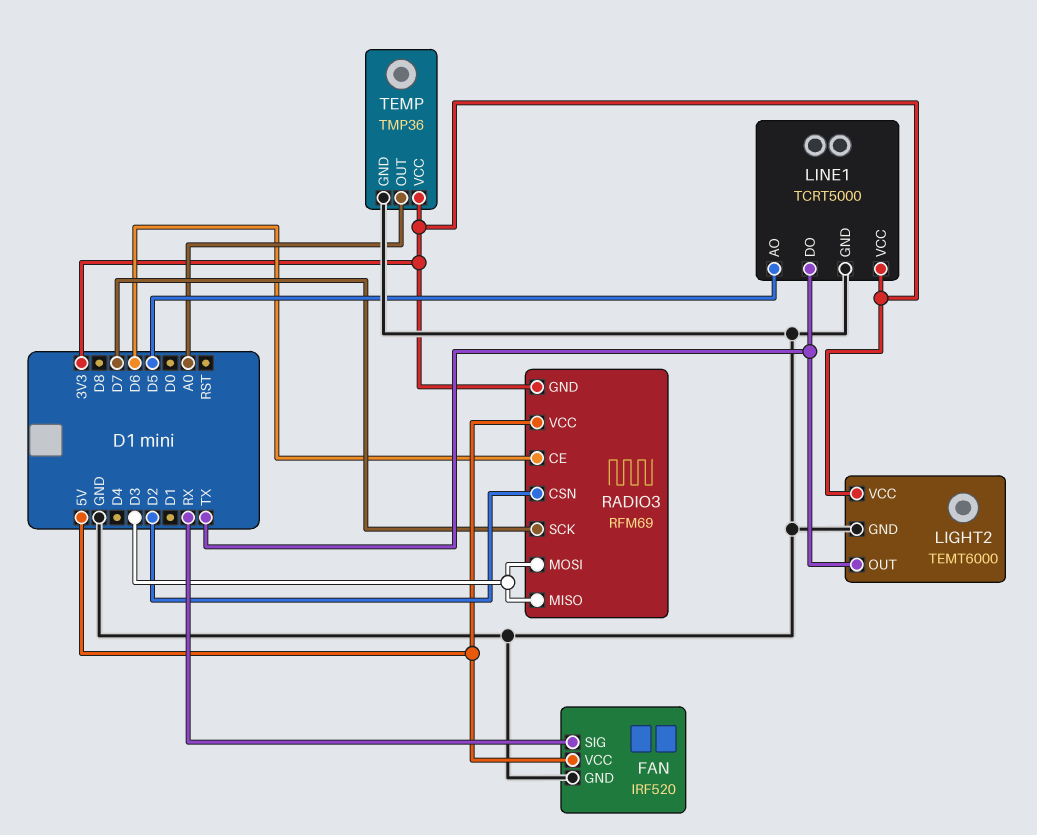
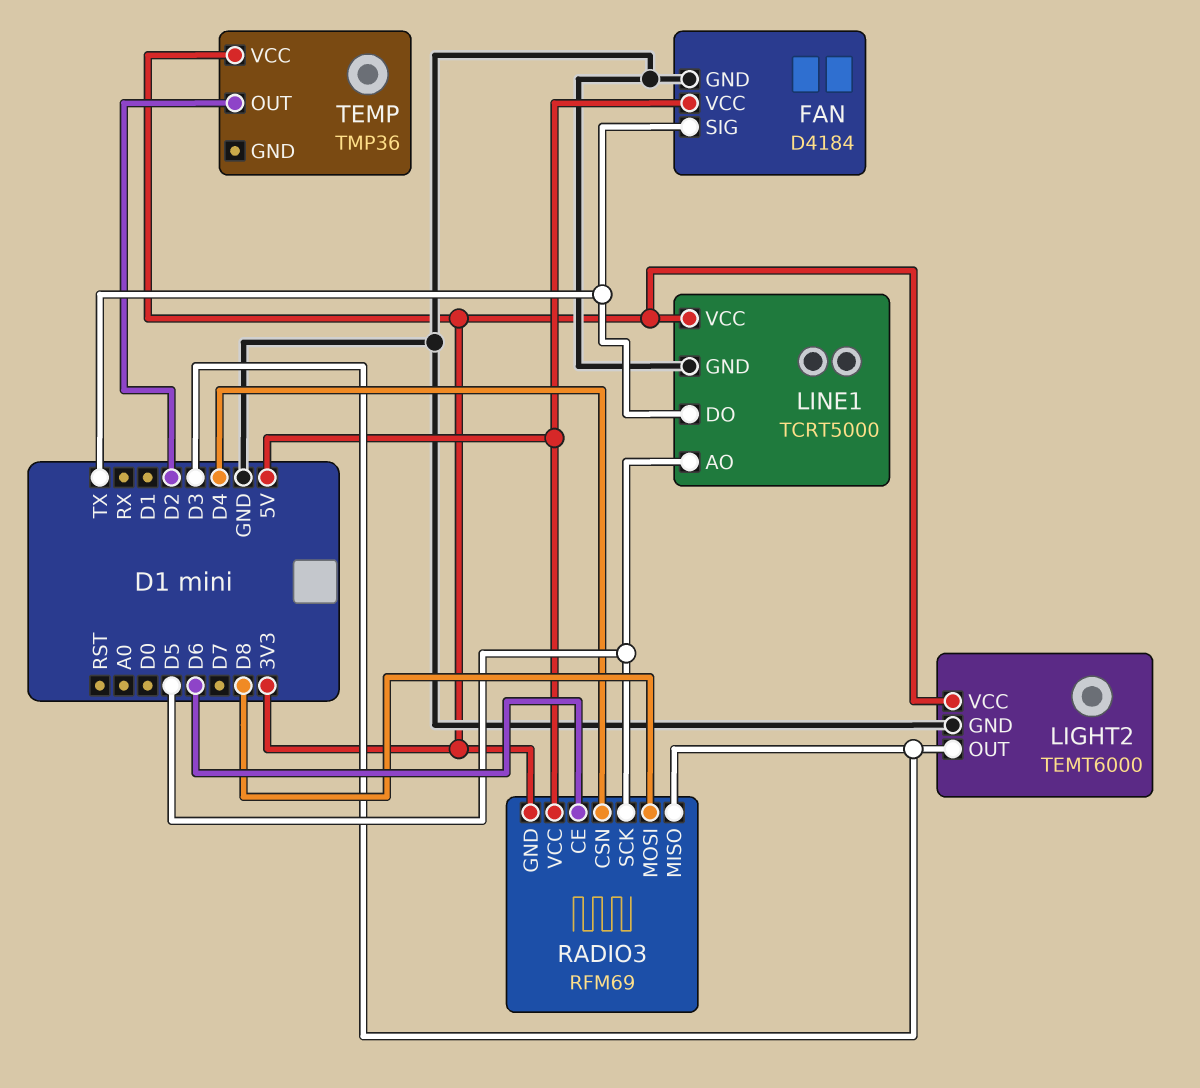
FAN: IRF520 -> D4184
FAN pin SIG: RX -> TX
LIGHT2 pin OUT: TX -> D3
RADIO3 pin CSN: D2 -> D4
RADIO3 pin MOSI: D3 -> D8
RADIO3 pin SCK: D7 -> D5
TEMP pin GND: GND -> none
TEMP pin OUT: A0 -> D2

